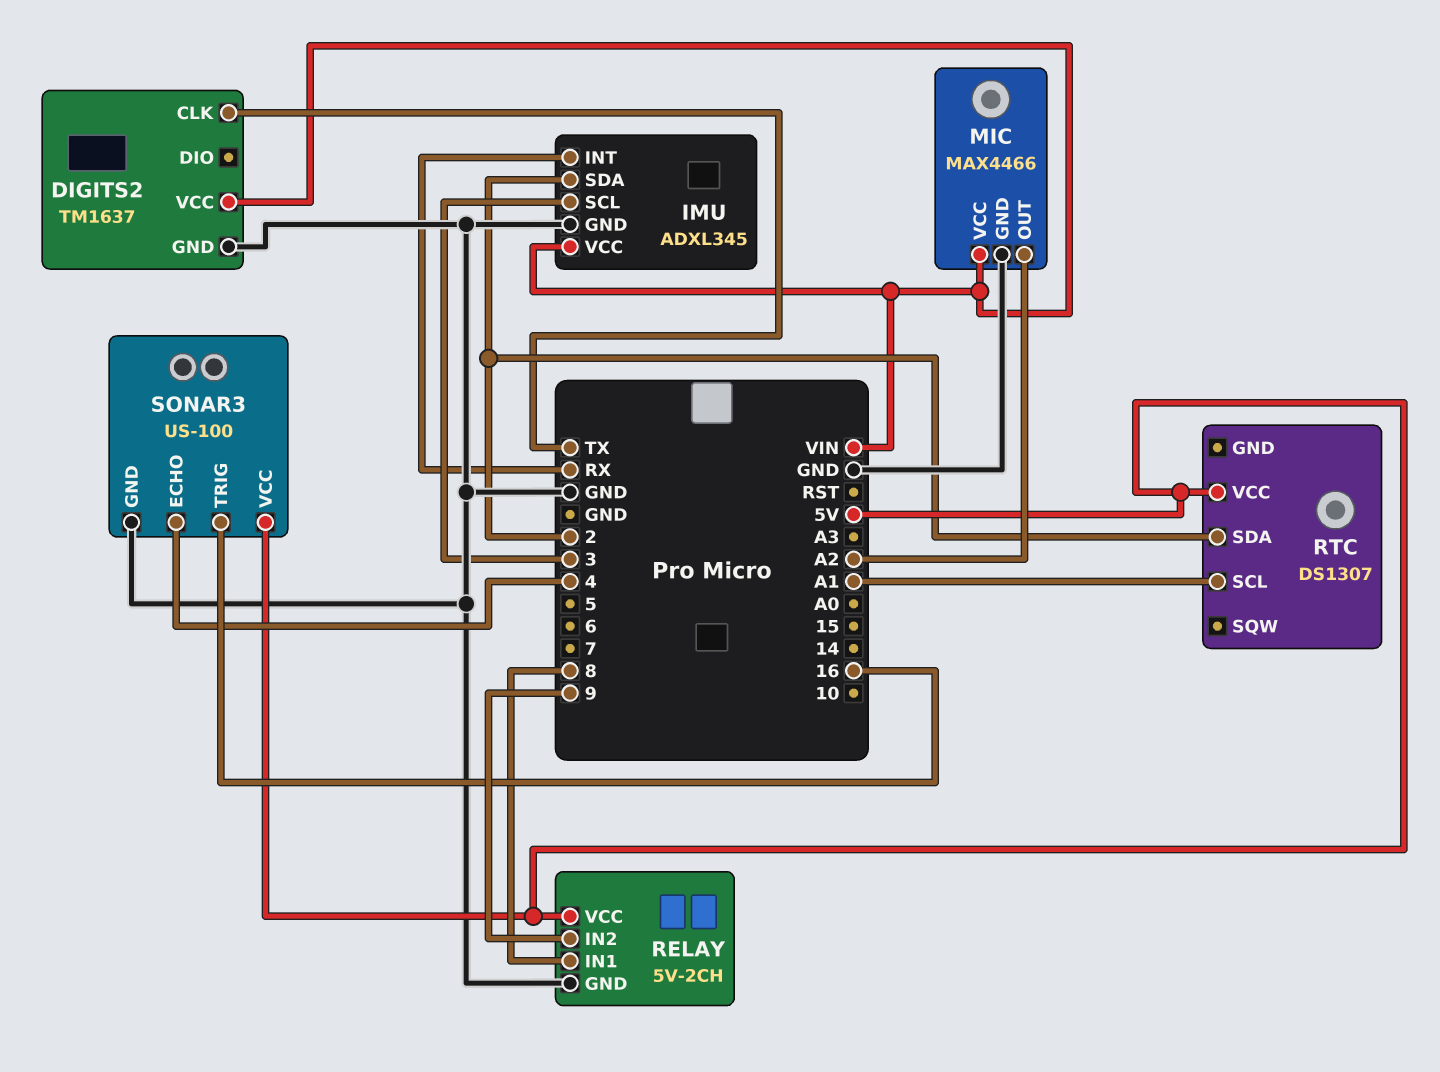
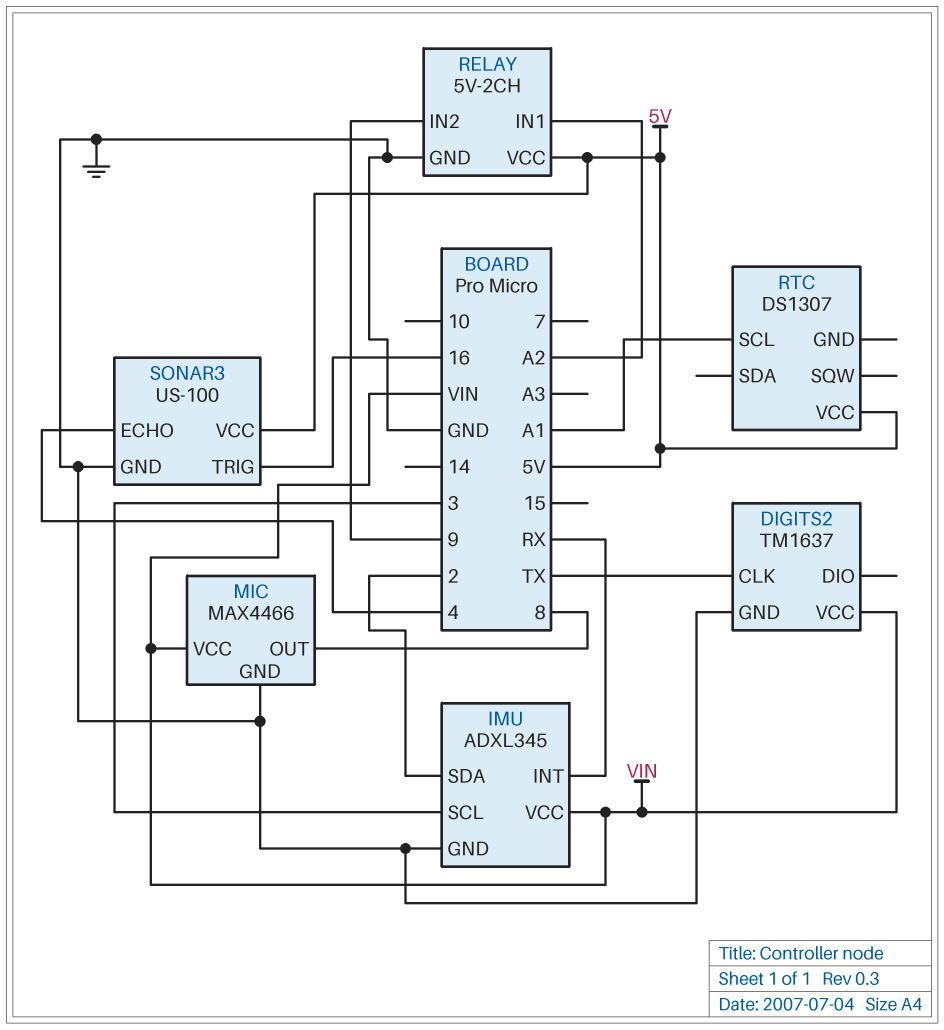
MIC pin OUT: A2 -> 8
RELAY pin IN1: 8 -> A2
RTC pin SDA: 2 -> none

